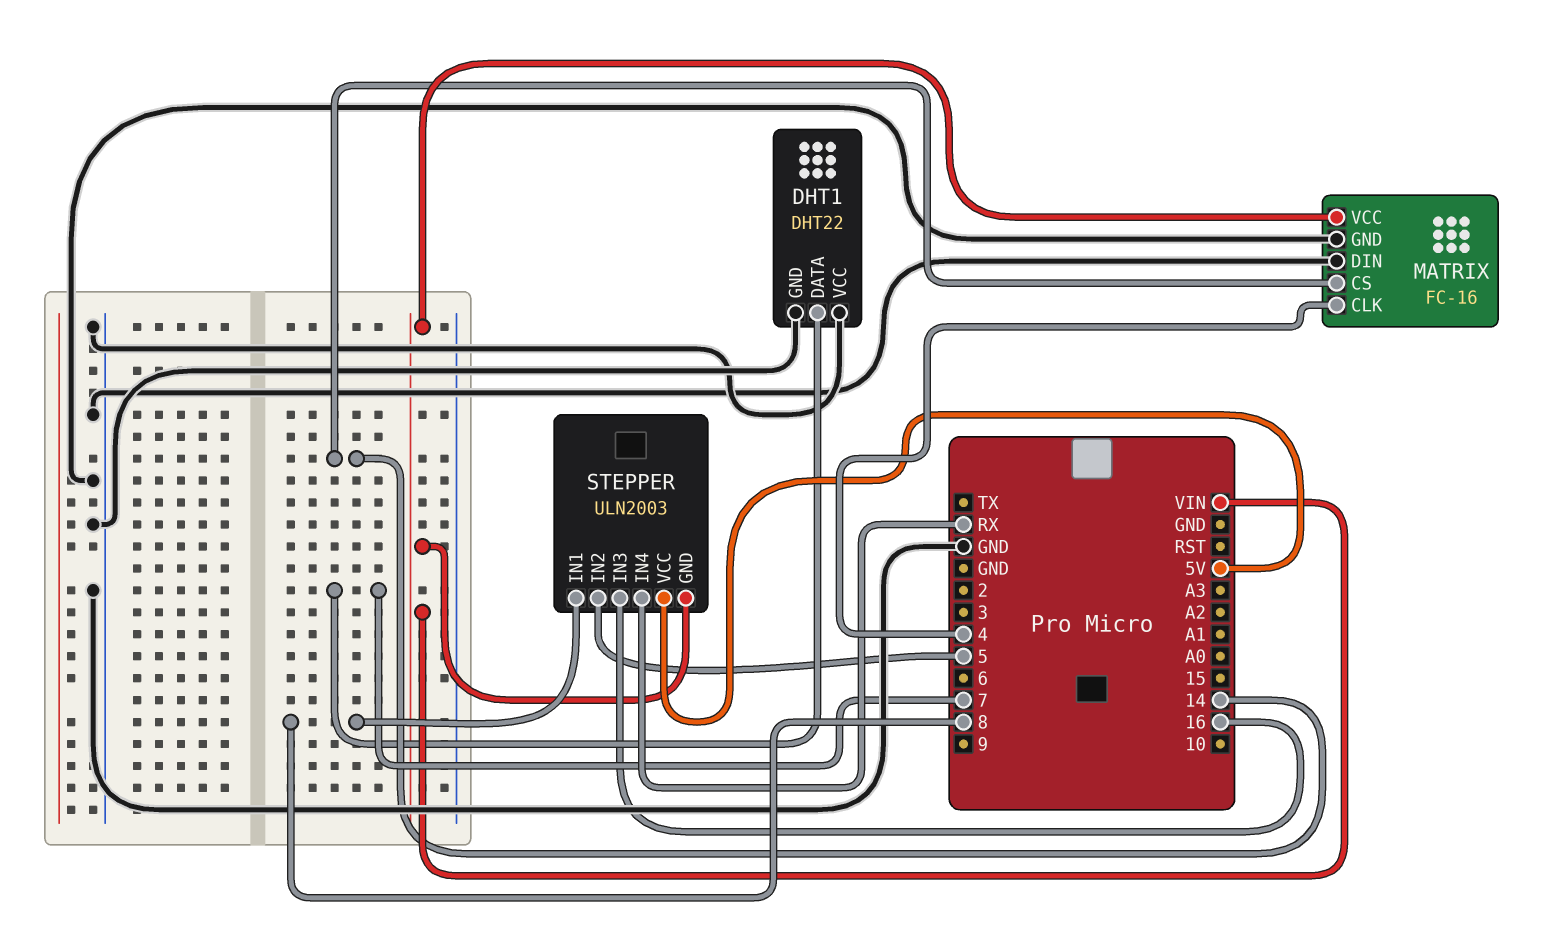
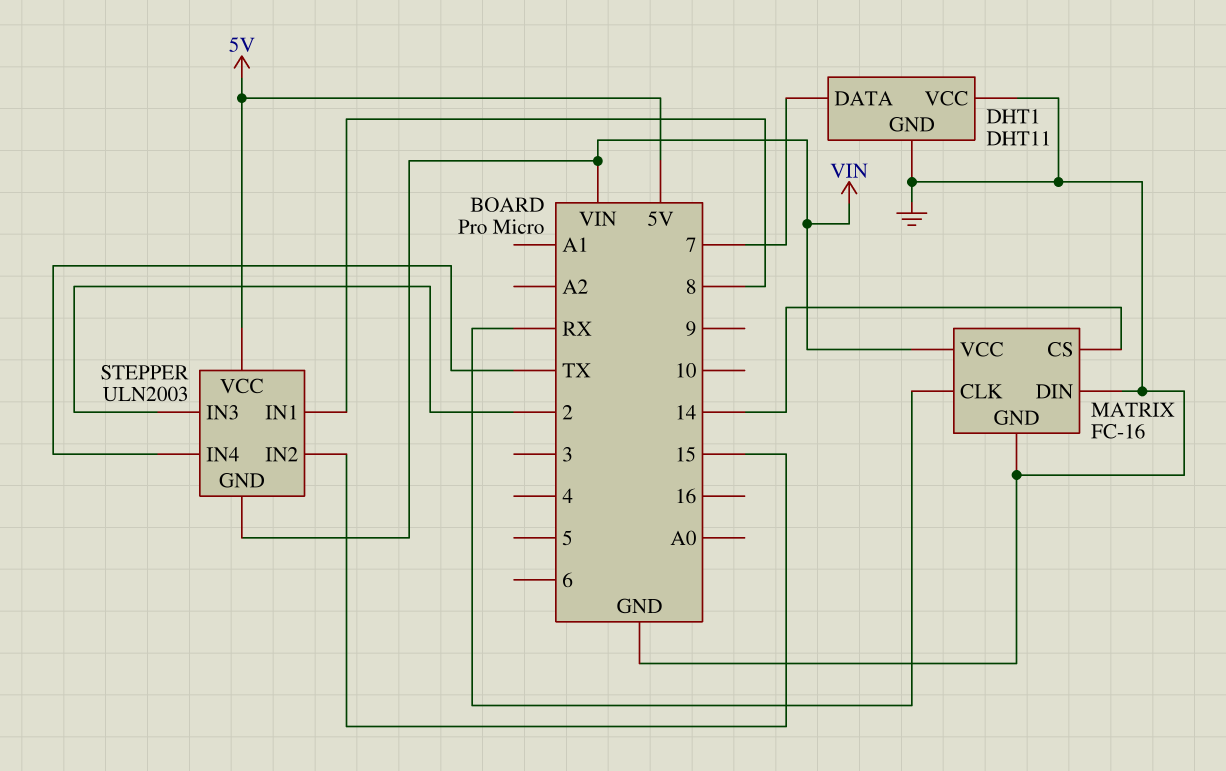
DHT1: DHT22 -> DHT11
MATRIX pin CLK: 4 -> RX
STEPPER pin IN2: 5 -> 15
STEPPER pin IN3: 16 -> 2
STEPPER pin IN4: RX -> TX

